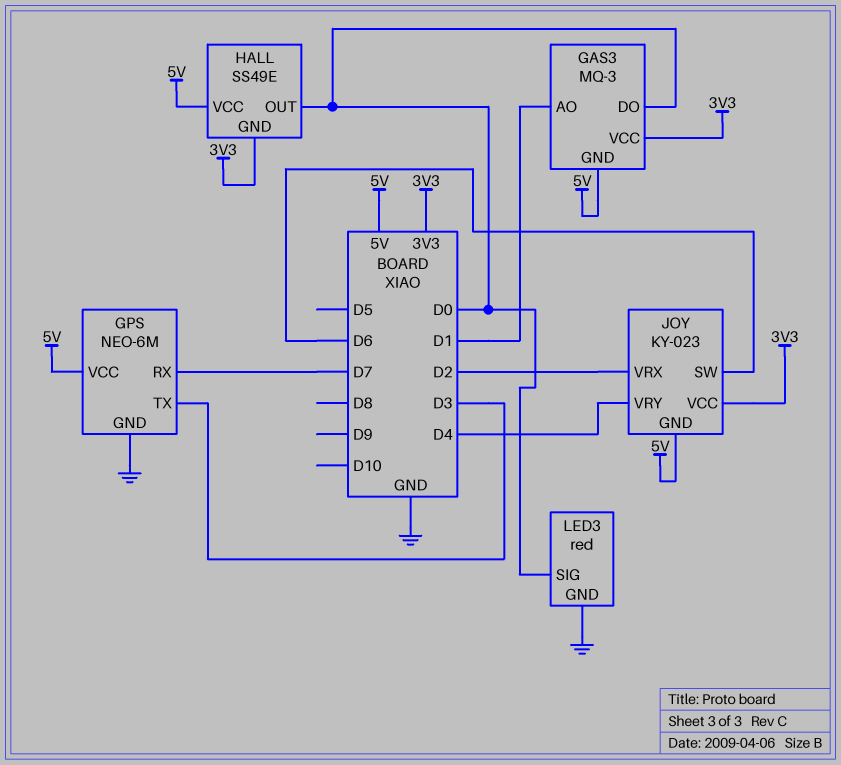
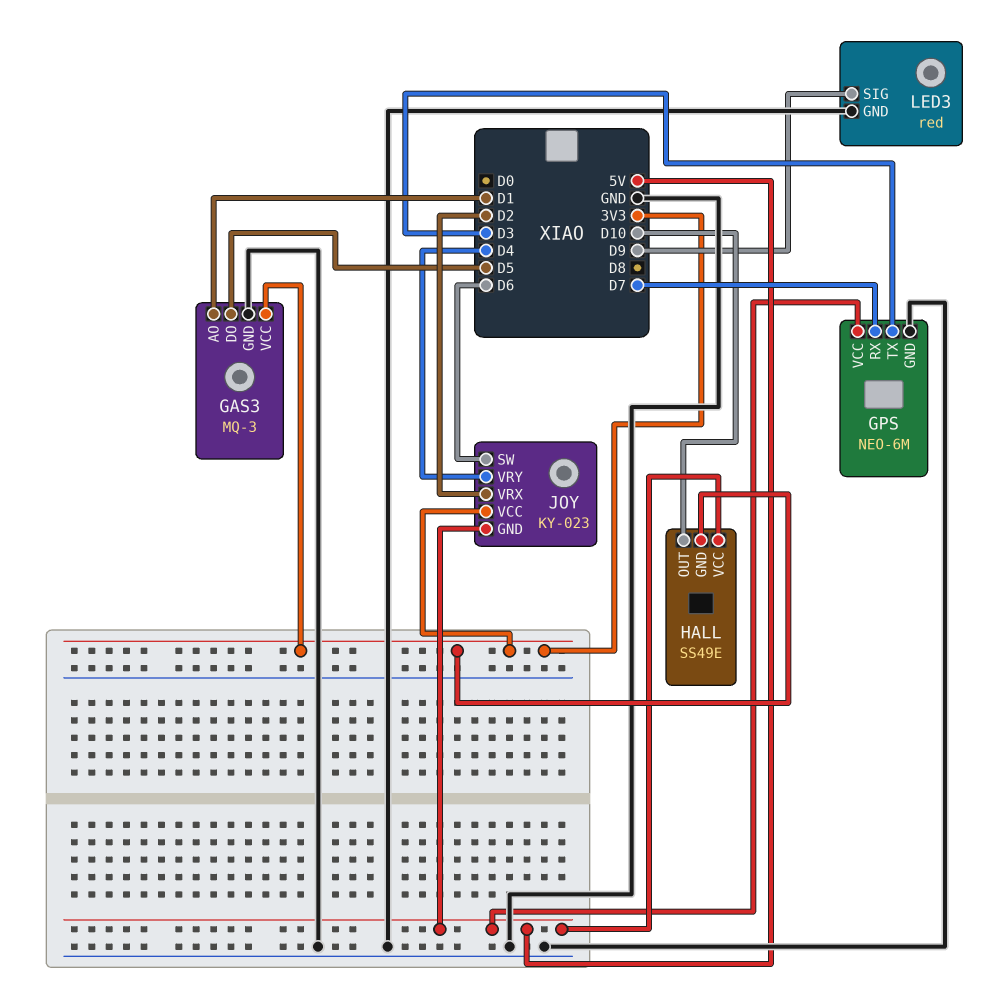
GAS3 pin DO: D0 -> D5
GAS3 pin GND: 5V -> GND
HALL pin OUT: D0 -> D10
LED3 pin SIG: D0 -> D9

